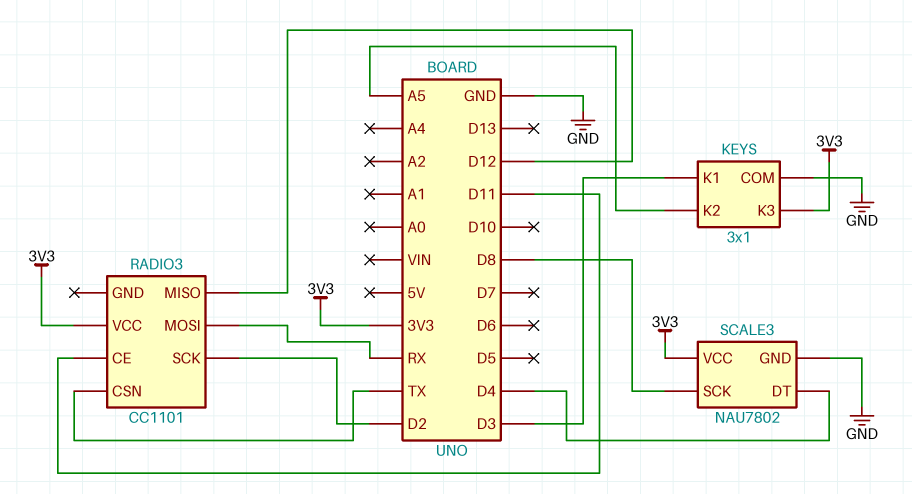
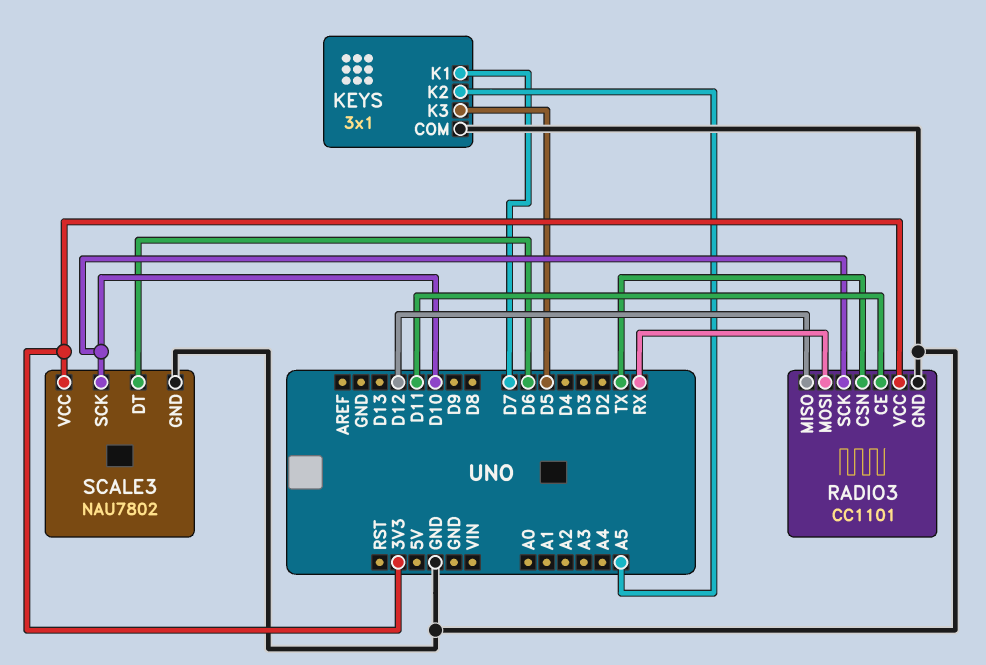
KEYS pin K1: D3 -> D7
KEYS pin K3: 3V3 -> D5
RADIO3 pin GND: none -> GND
RADIO3 pin SCK: D2 -> D10
SCALE3 pin DT: D4 -> D6
SCALE3 pin SCK: D8 -> D10

